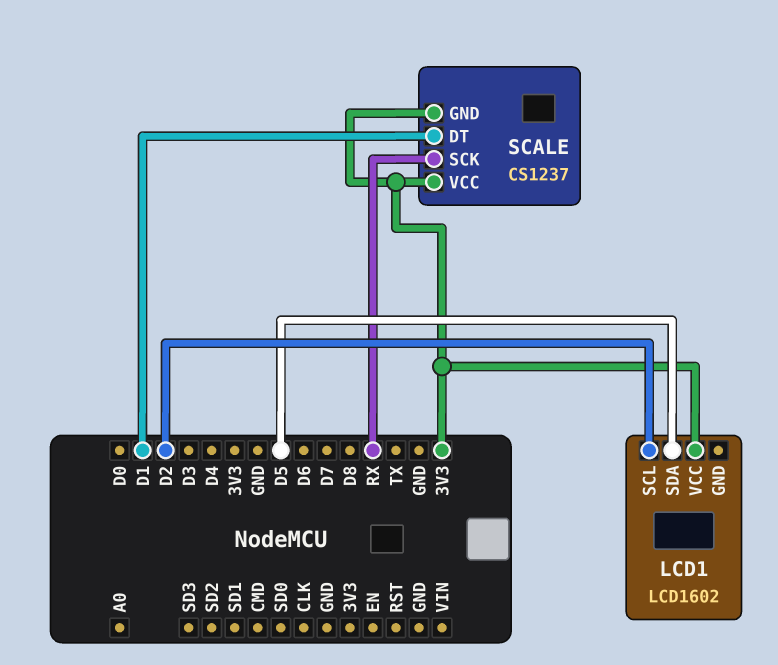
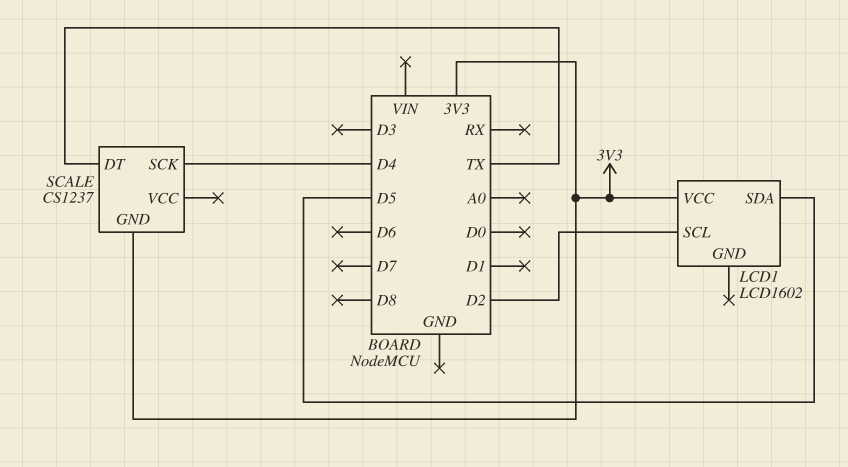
SCALE pin DT: D1 -> TX
SCALE pin SCK: RX -> D4
SCALE pin VCC: 3V3 -> none

